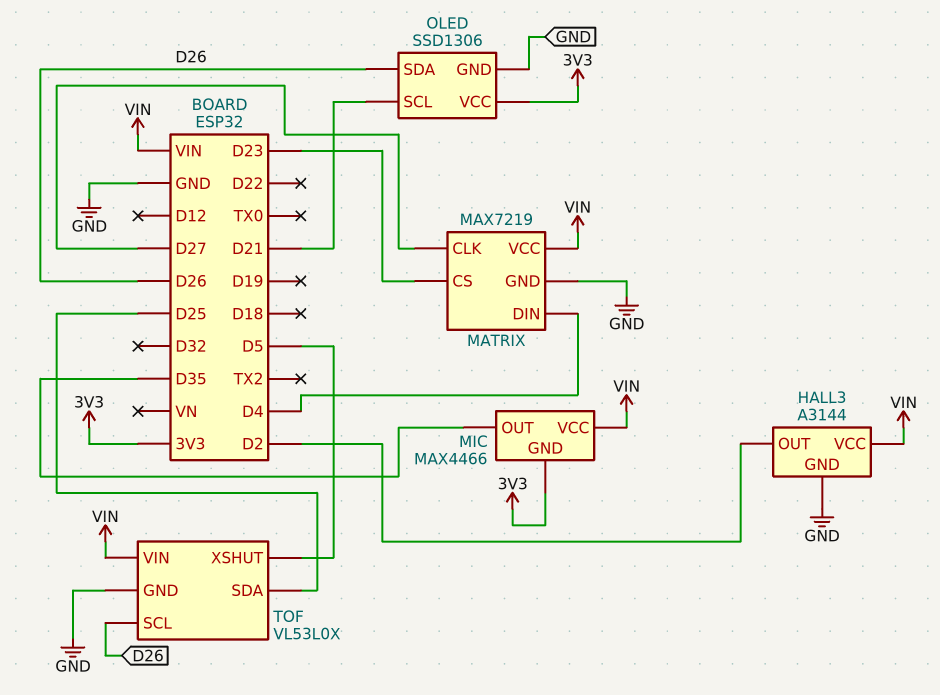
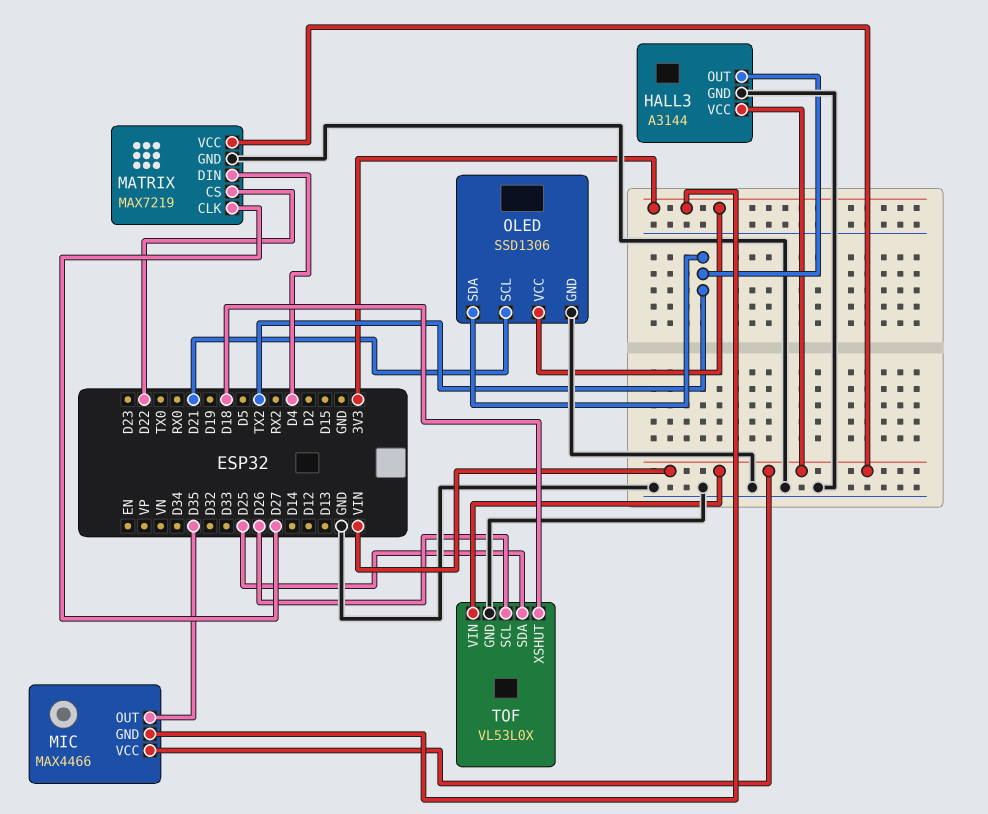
HALL3 pin OUT: D2 -> TX2
MATRIX pin CS: D23 -> D22
OLED pin SDA: D26 -> TX2
TOF pin XSHUT: D5 -> D18

